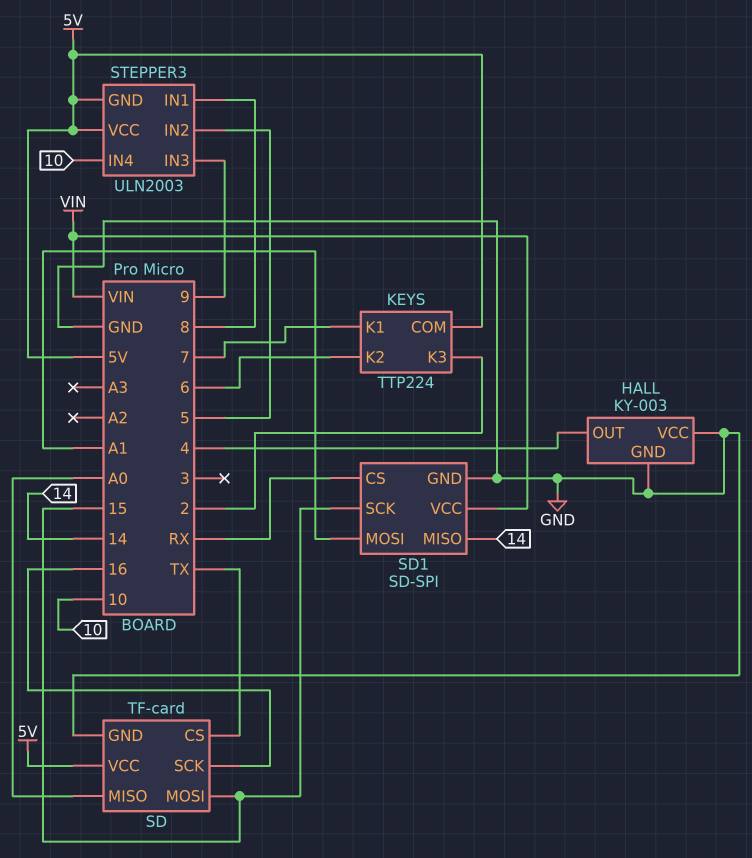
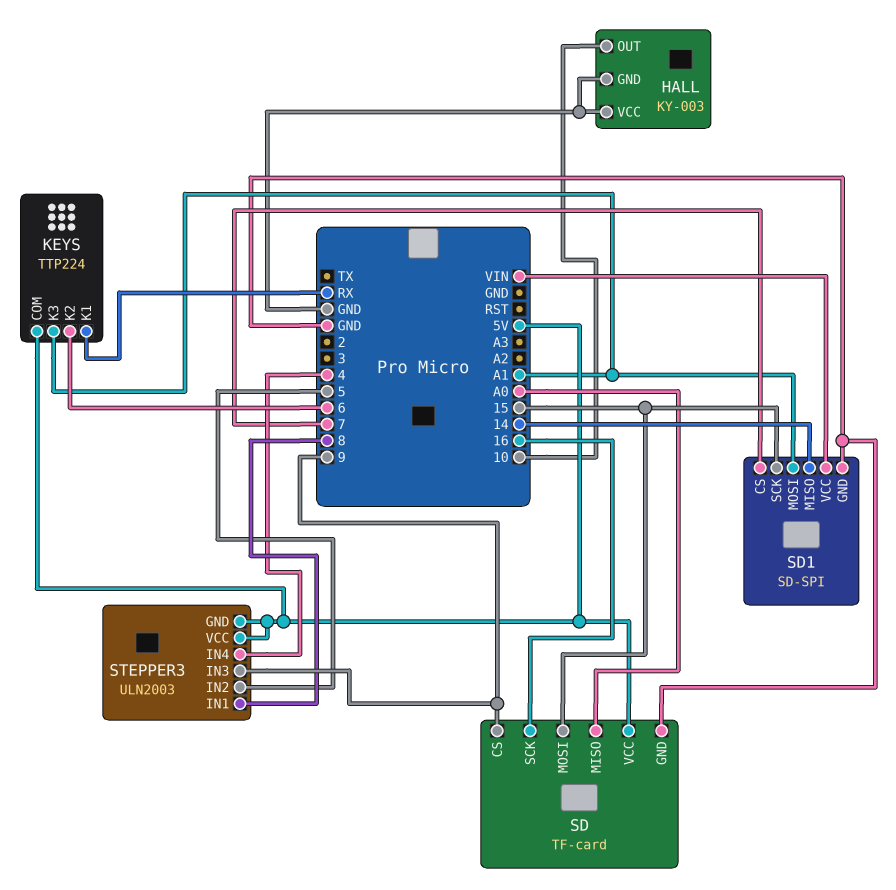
HALL pin OUT: 4 -> 10
KEYS pin K1: 7 -> RX
KEYS pin K3: 2 -> A1
SD pin CS: TX -> 9
SD1 pin CS: RX -> 7
STEPPER3 pin IN4: 10 -> 4

